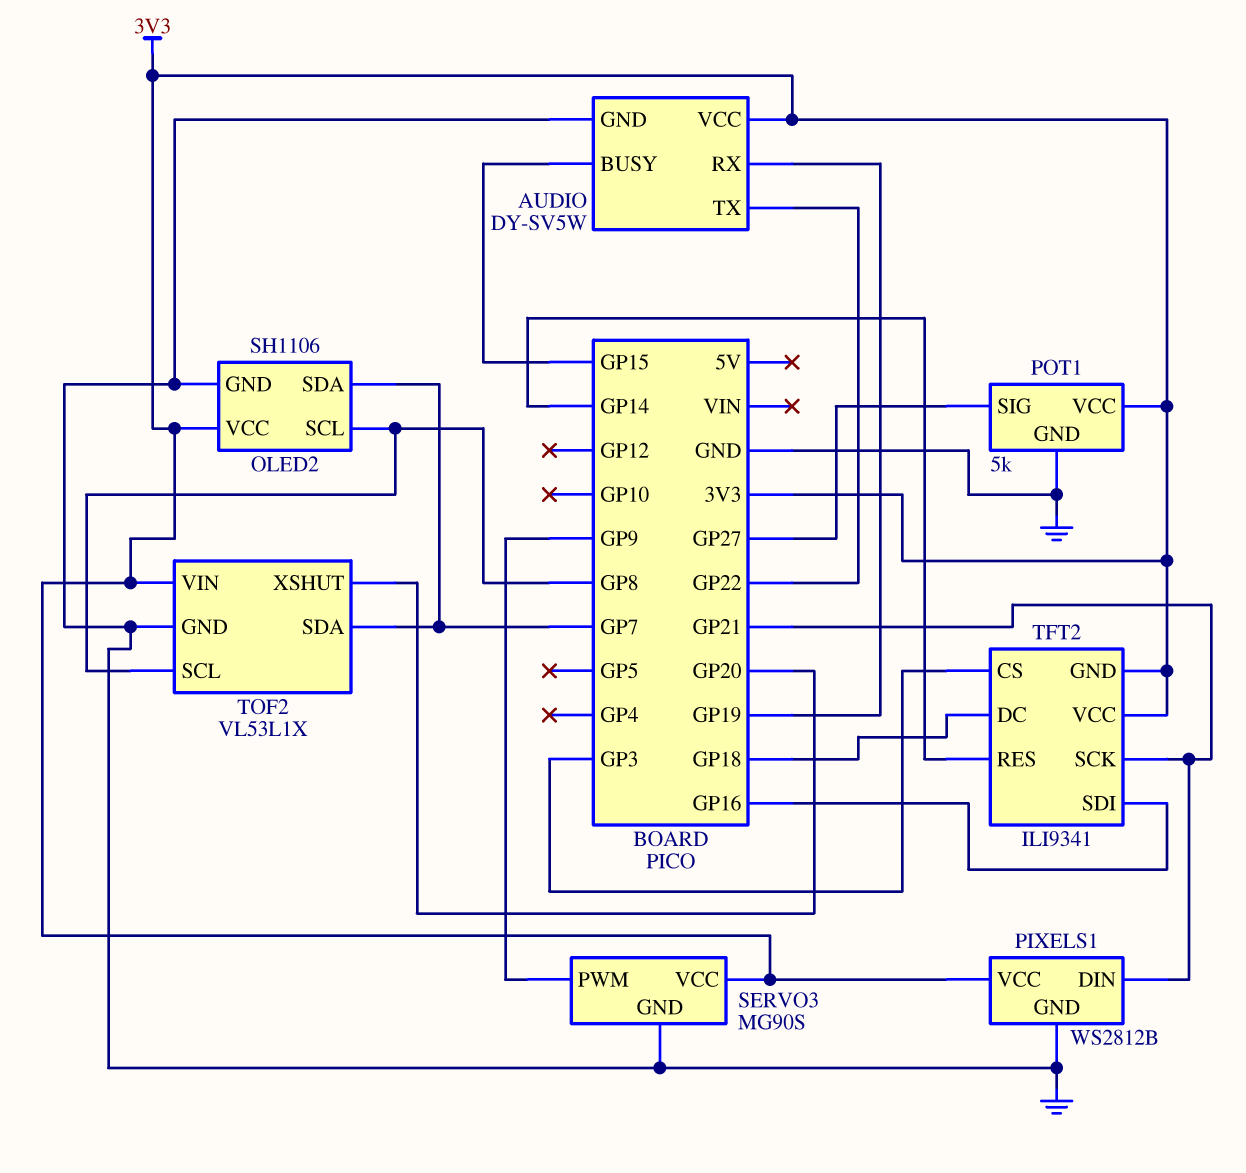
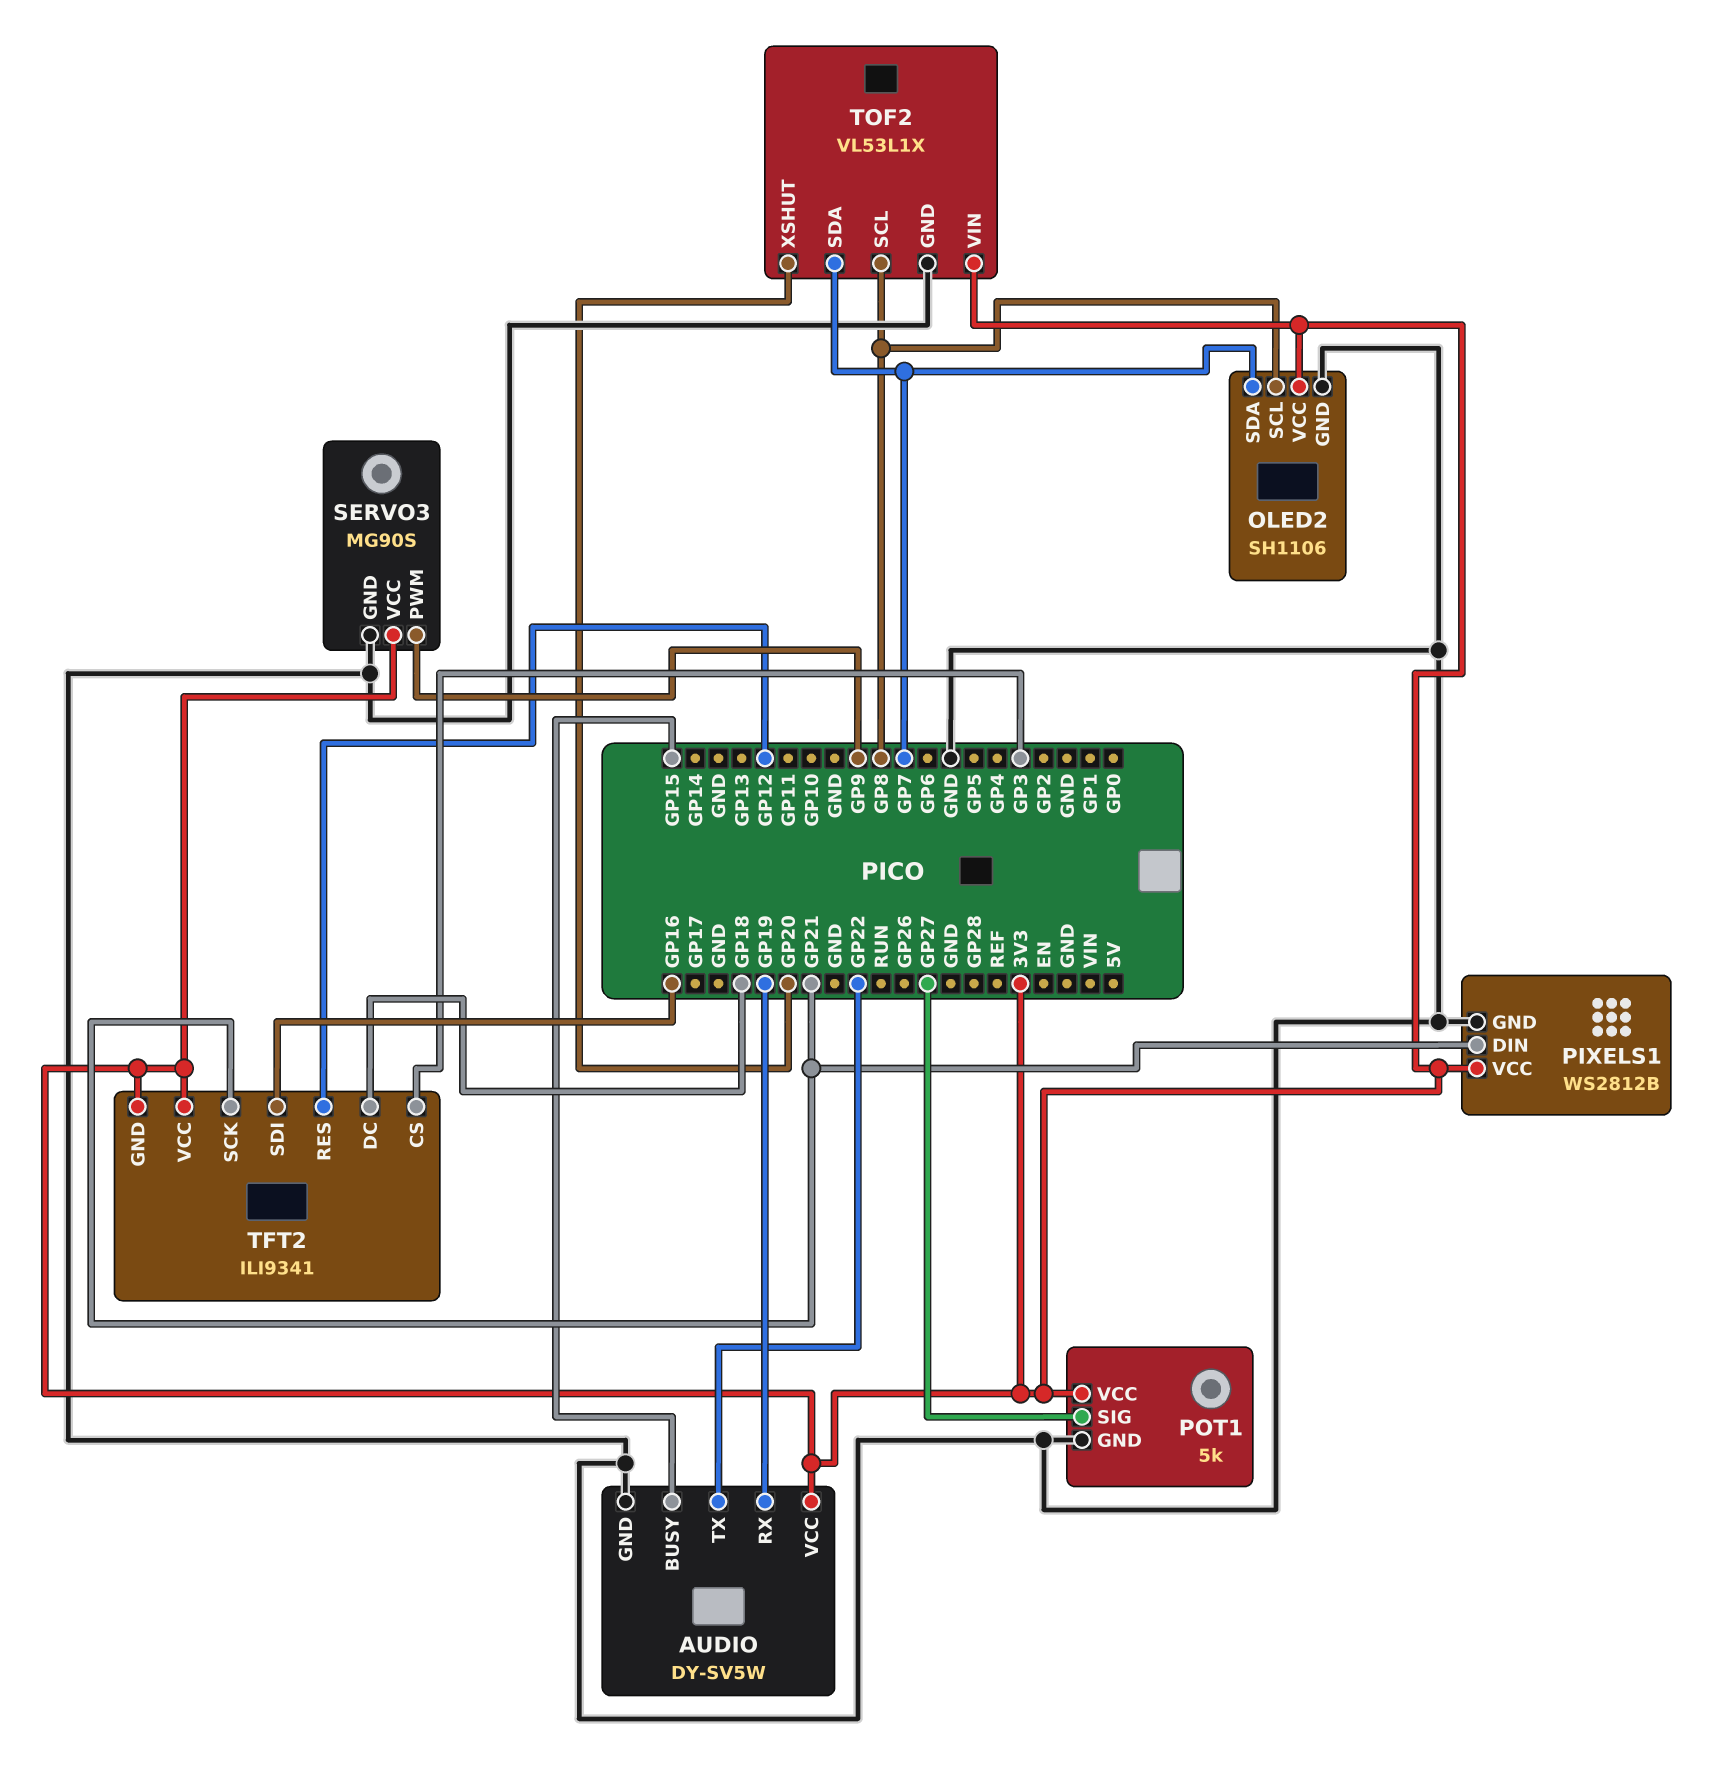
TFT2 pin RES: GP14 -> GP12

